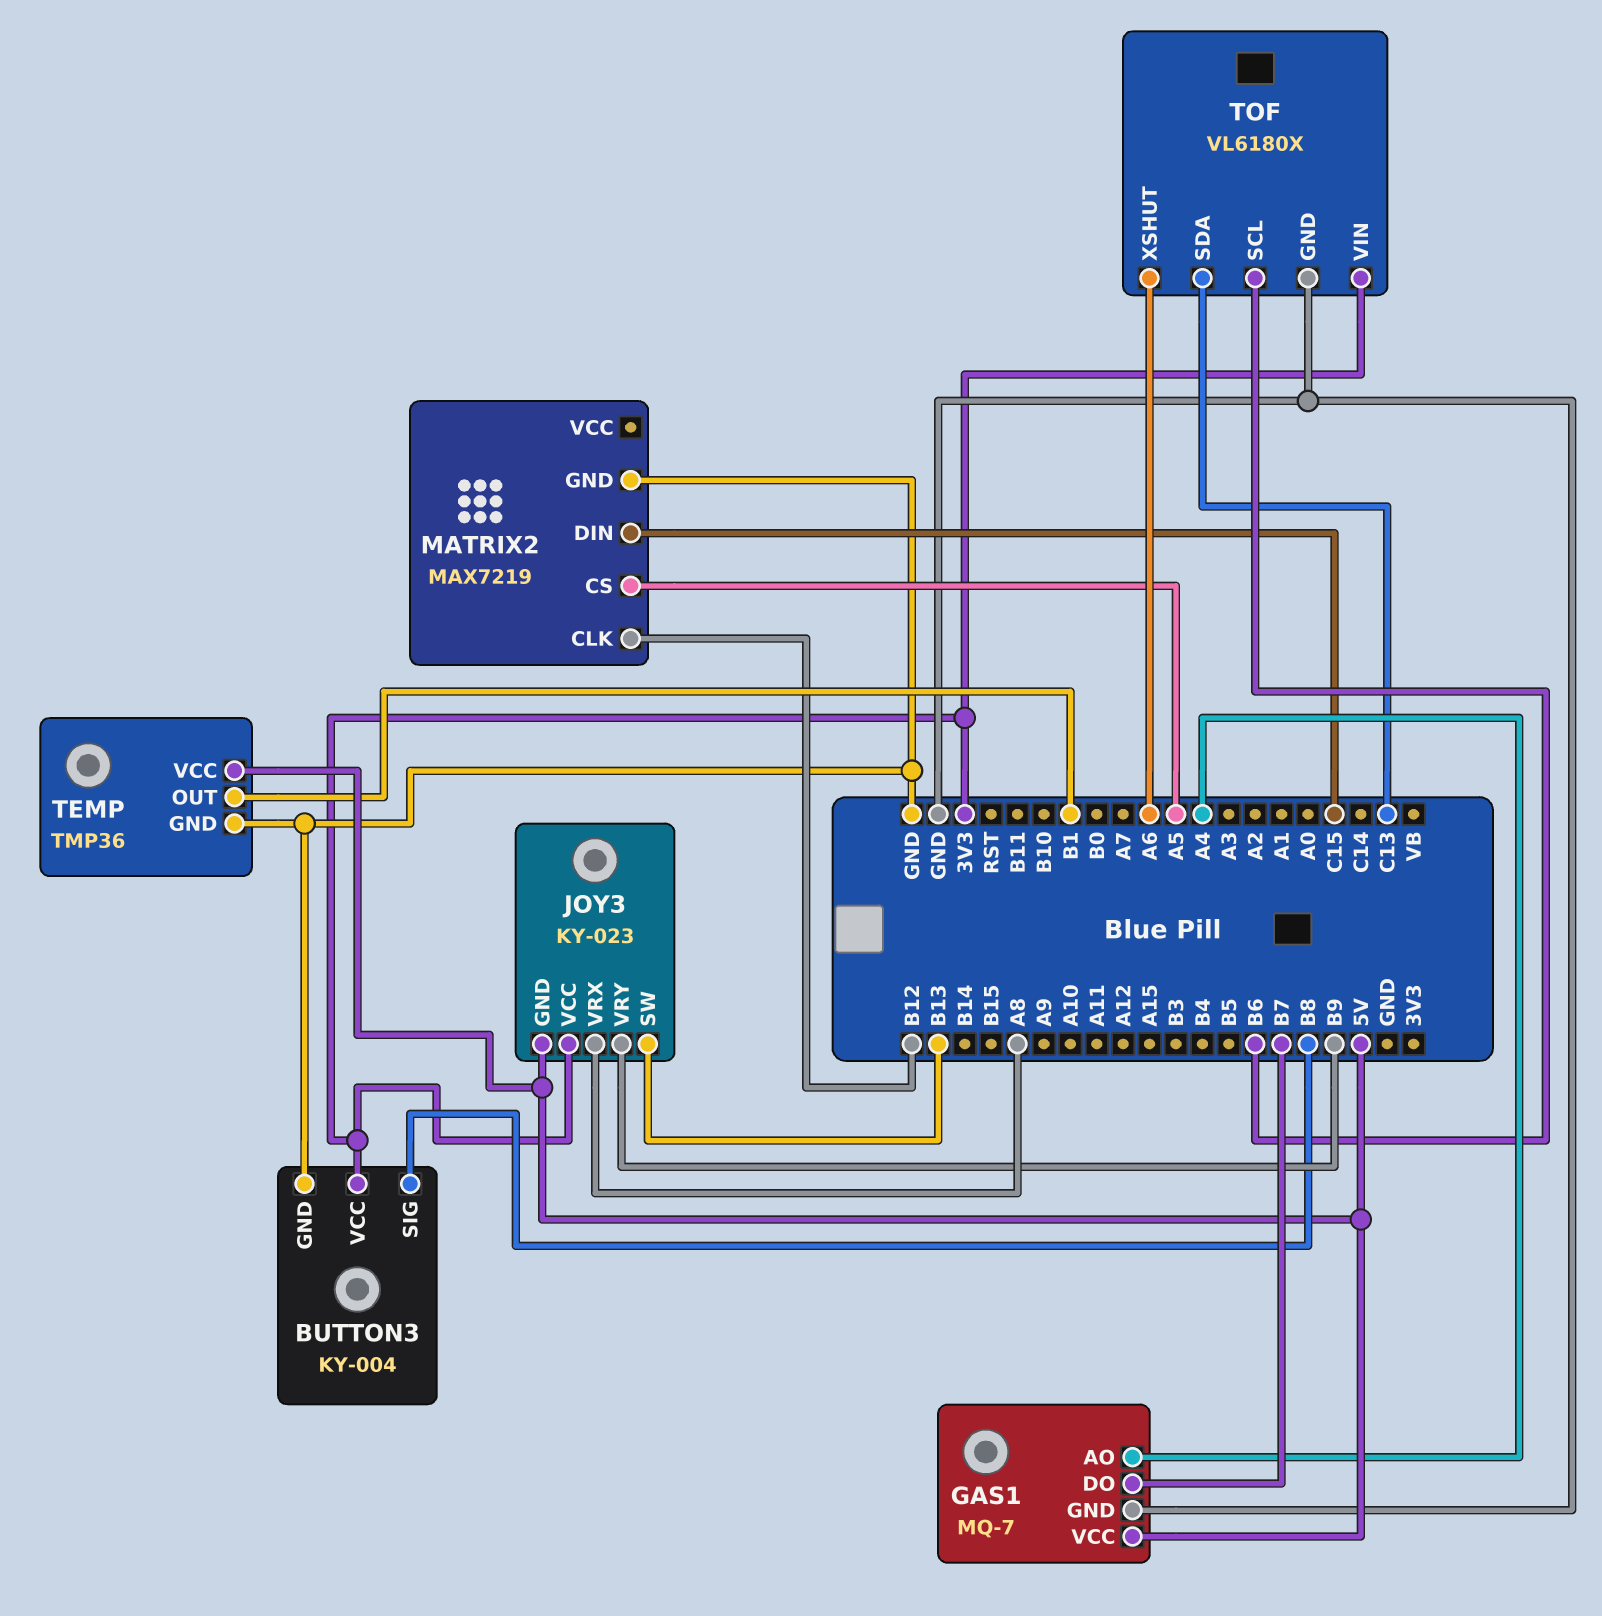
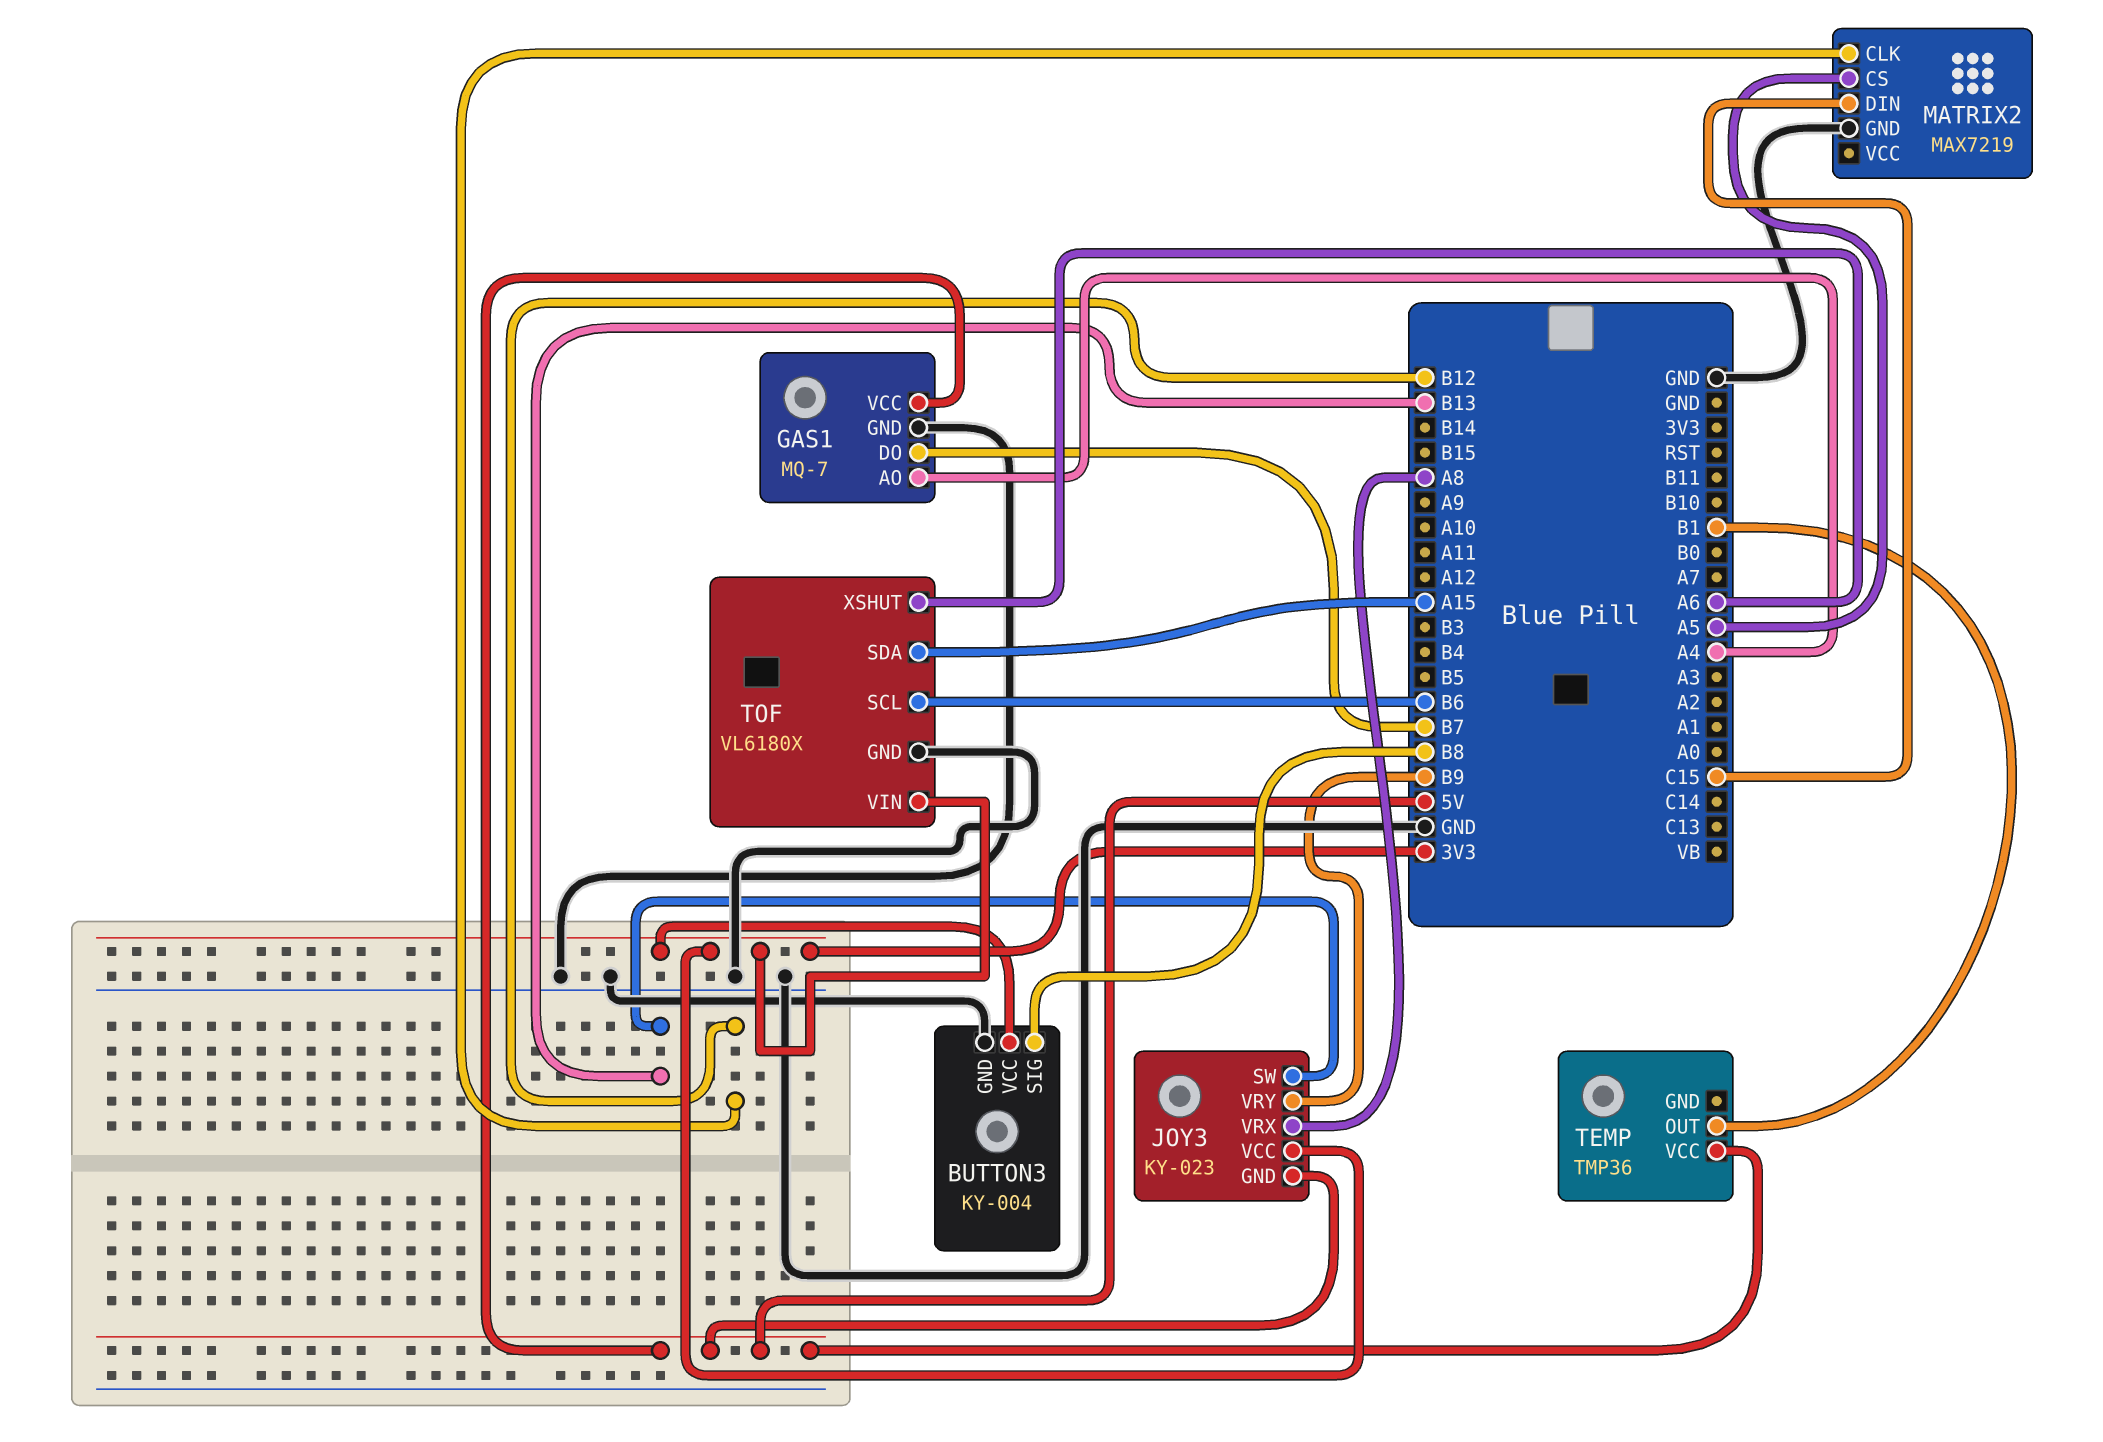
TEMP pin GND: GND -> none
TOF pin SDA: C13 -> A15

